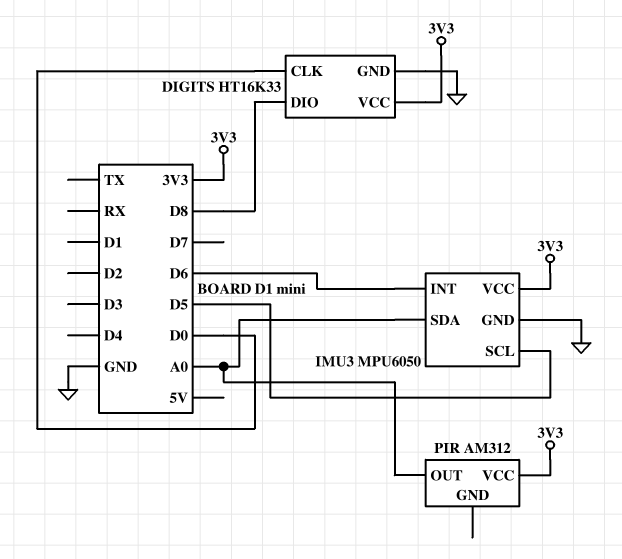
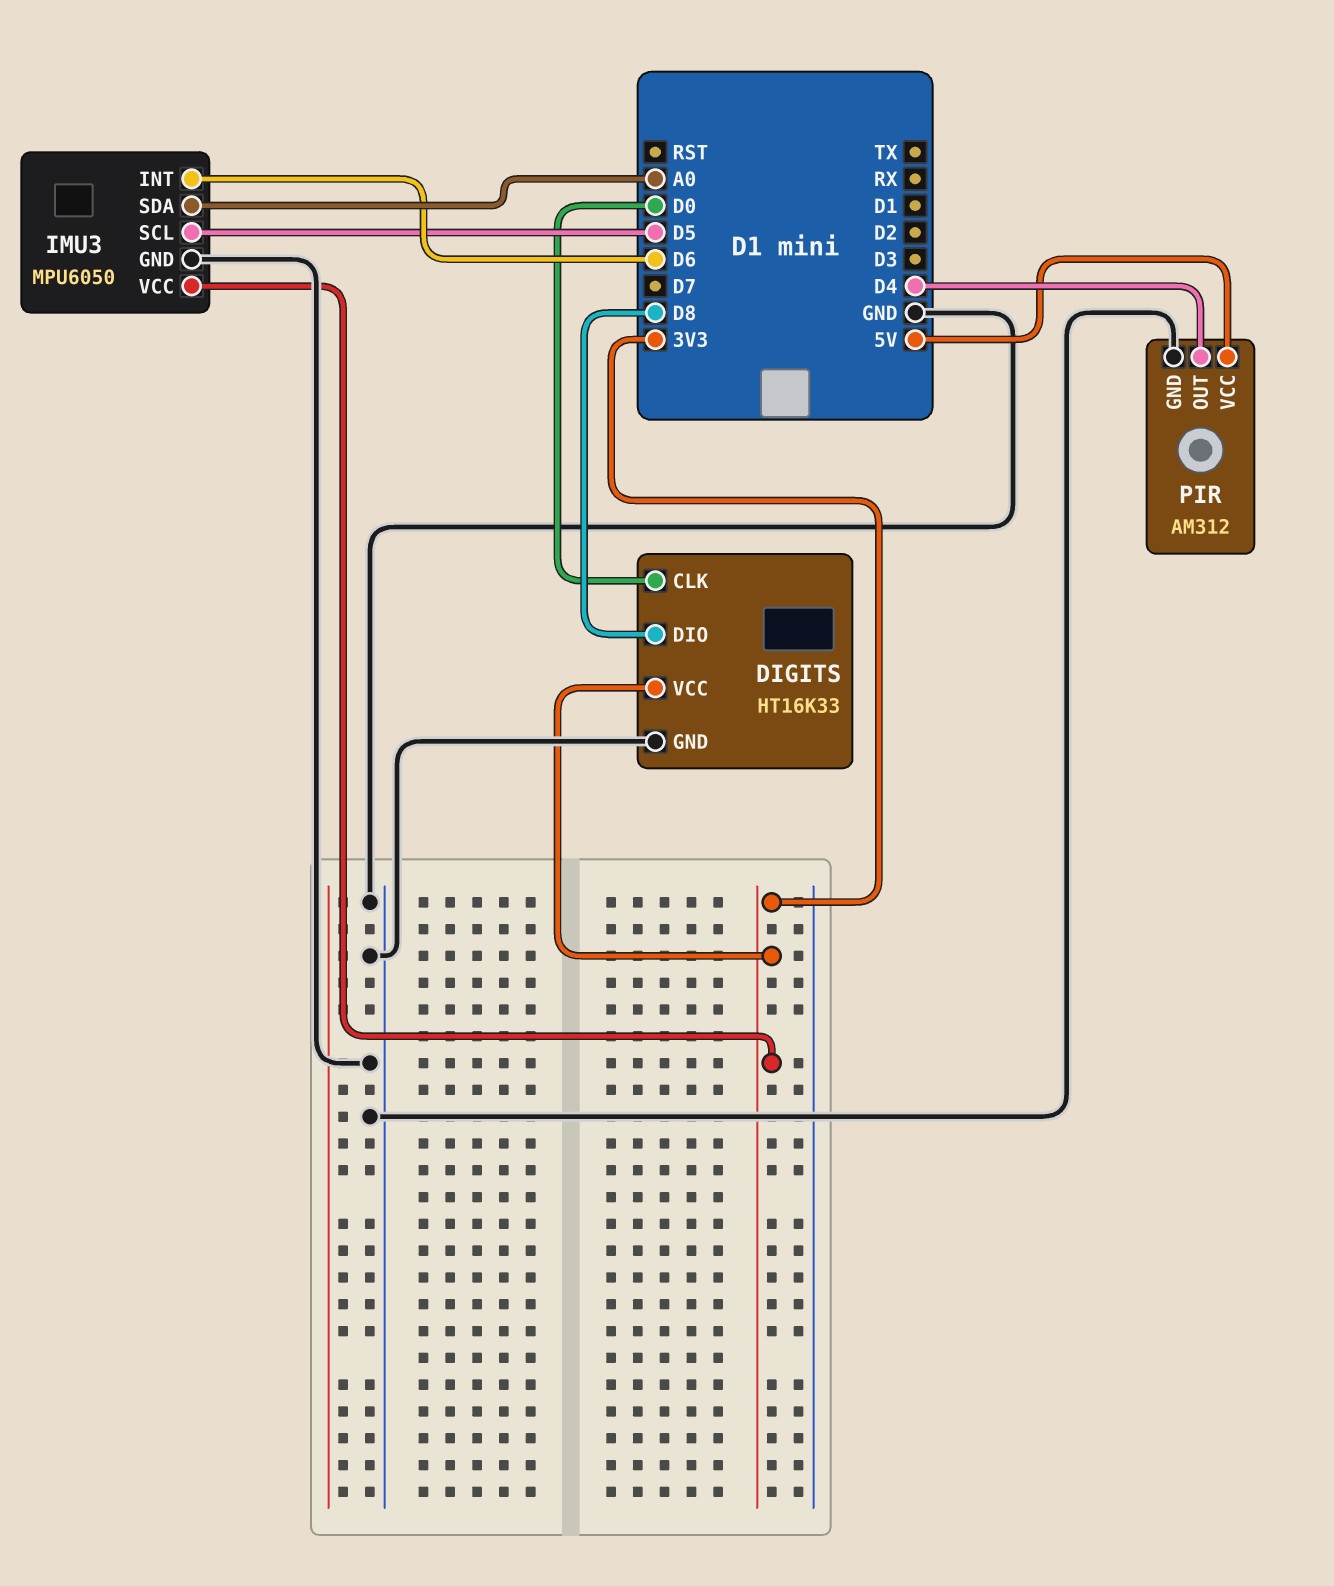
PIR pin GND: none -> GND
PIR pin OUT: A0 -> D4
PIR pin VCC: 3V3 -> 5V

